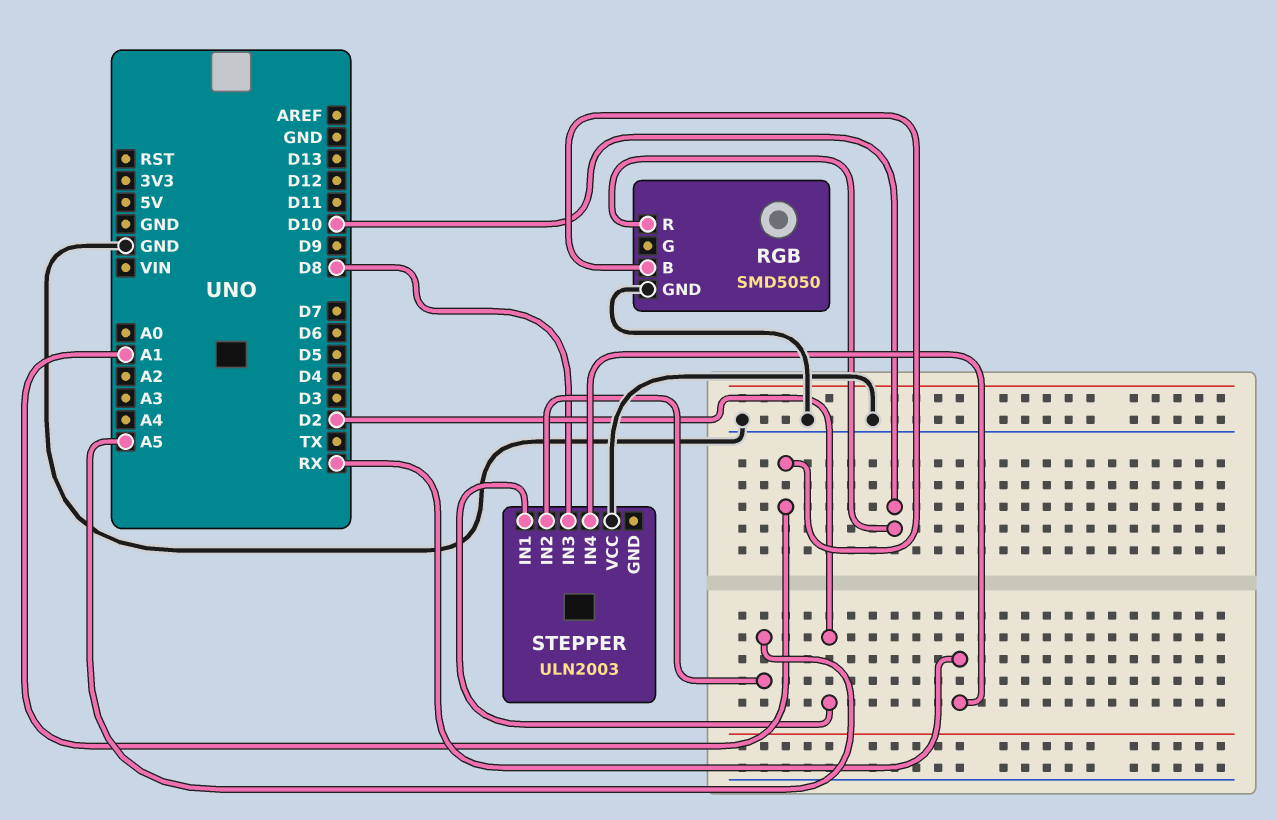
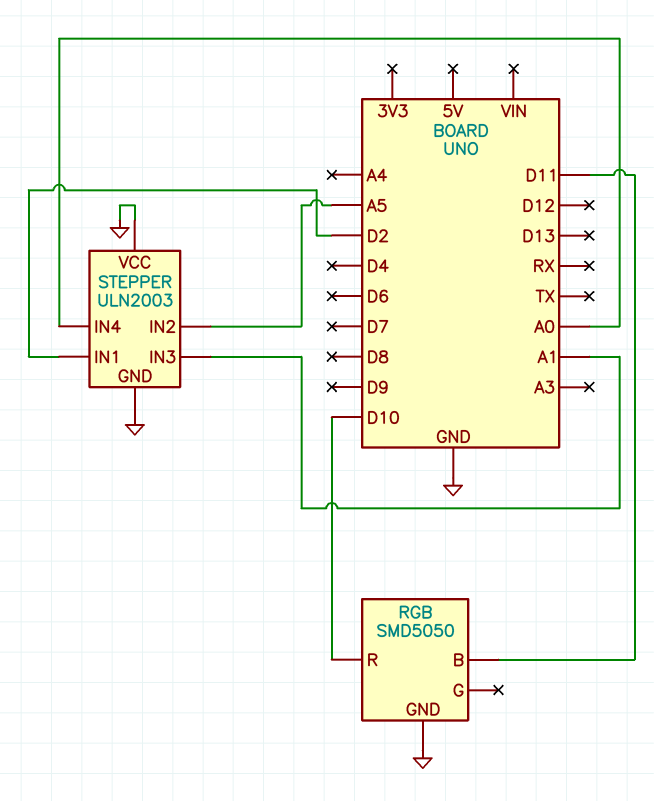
RGB pin B: A1 -> D11
STEPPER pin GND: none -> GND
STEPPER pin IN3: D8 -> A1
STEPPER pin IN4: RX -> A0

